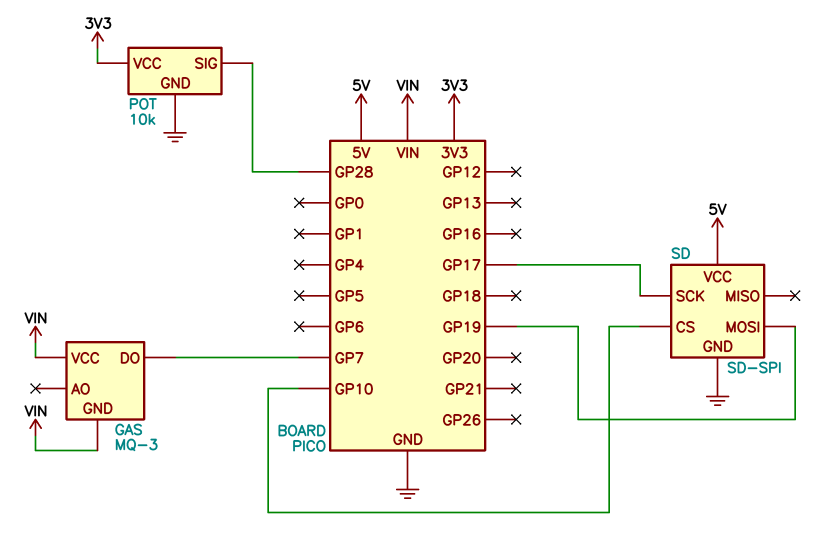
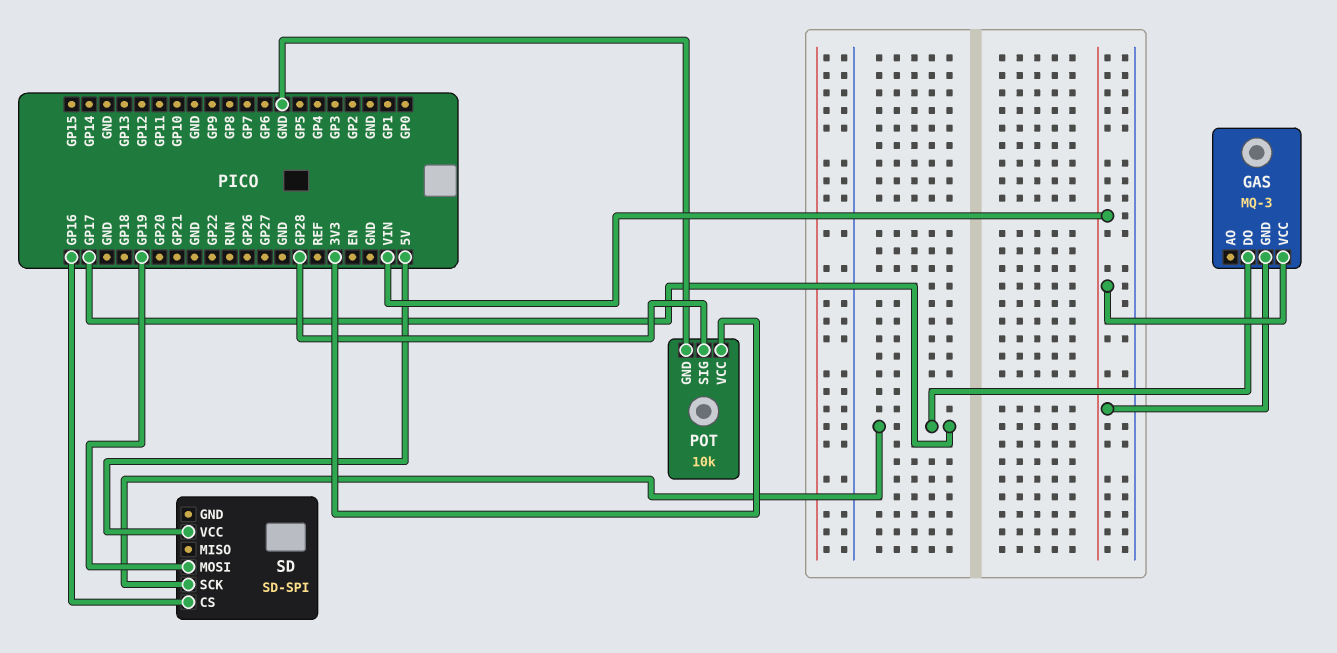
GAS pin DO: GP7 -> GP17
SD pin CS: GP10 -> GP16
SD pin GND: GND -> none

